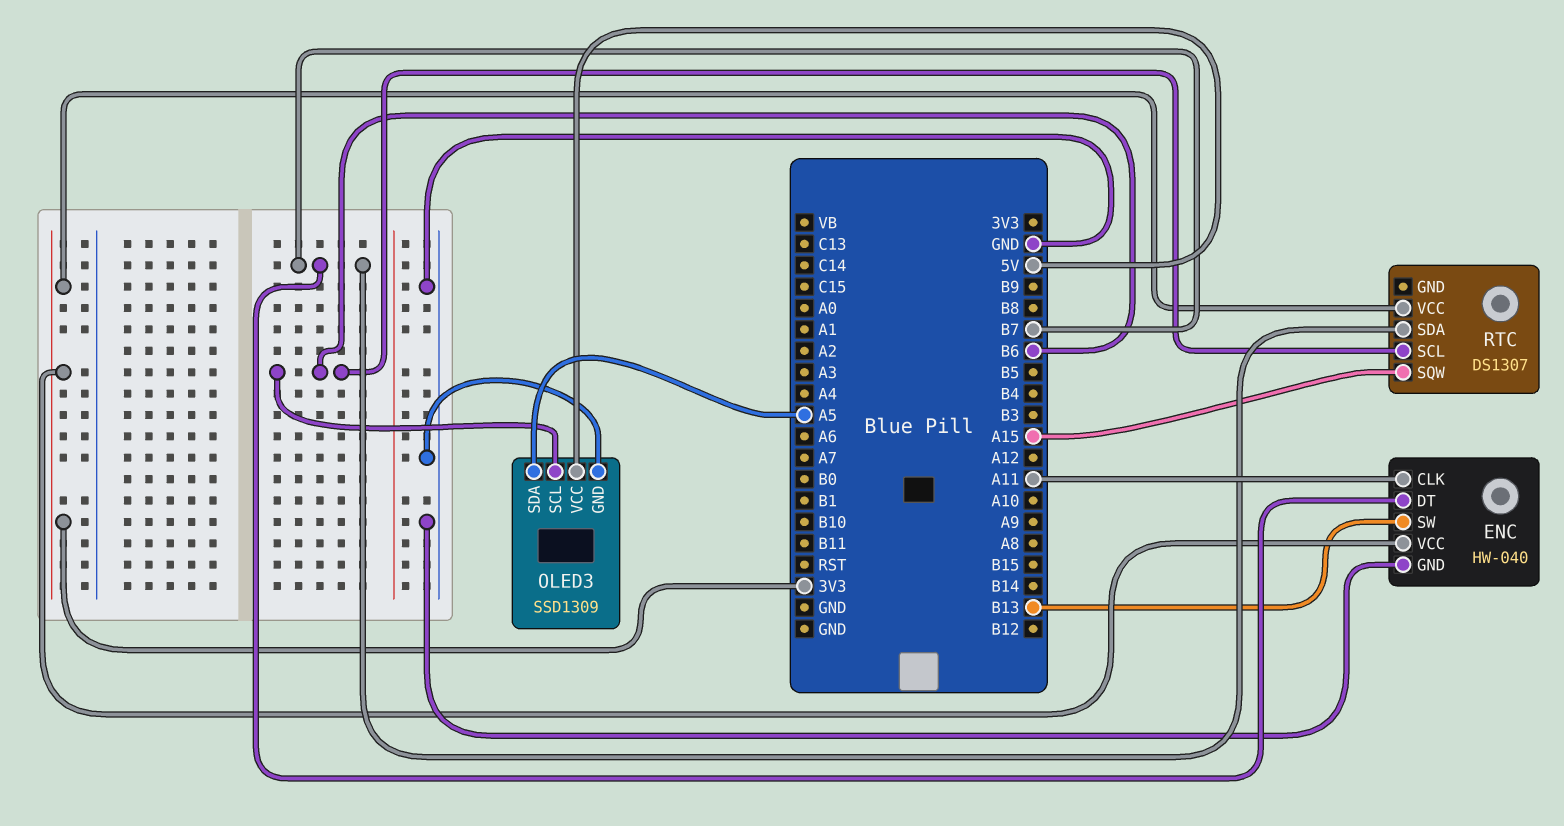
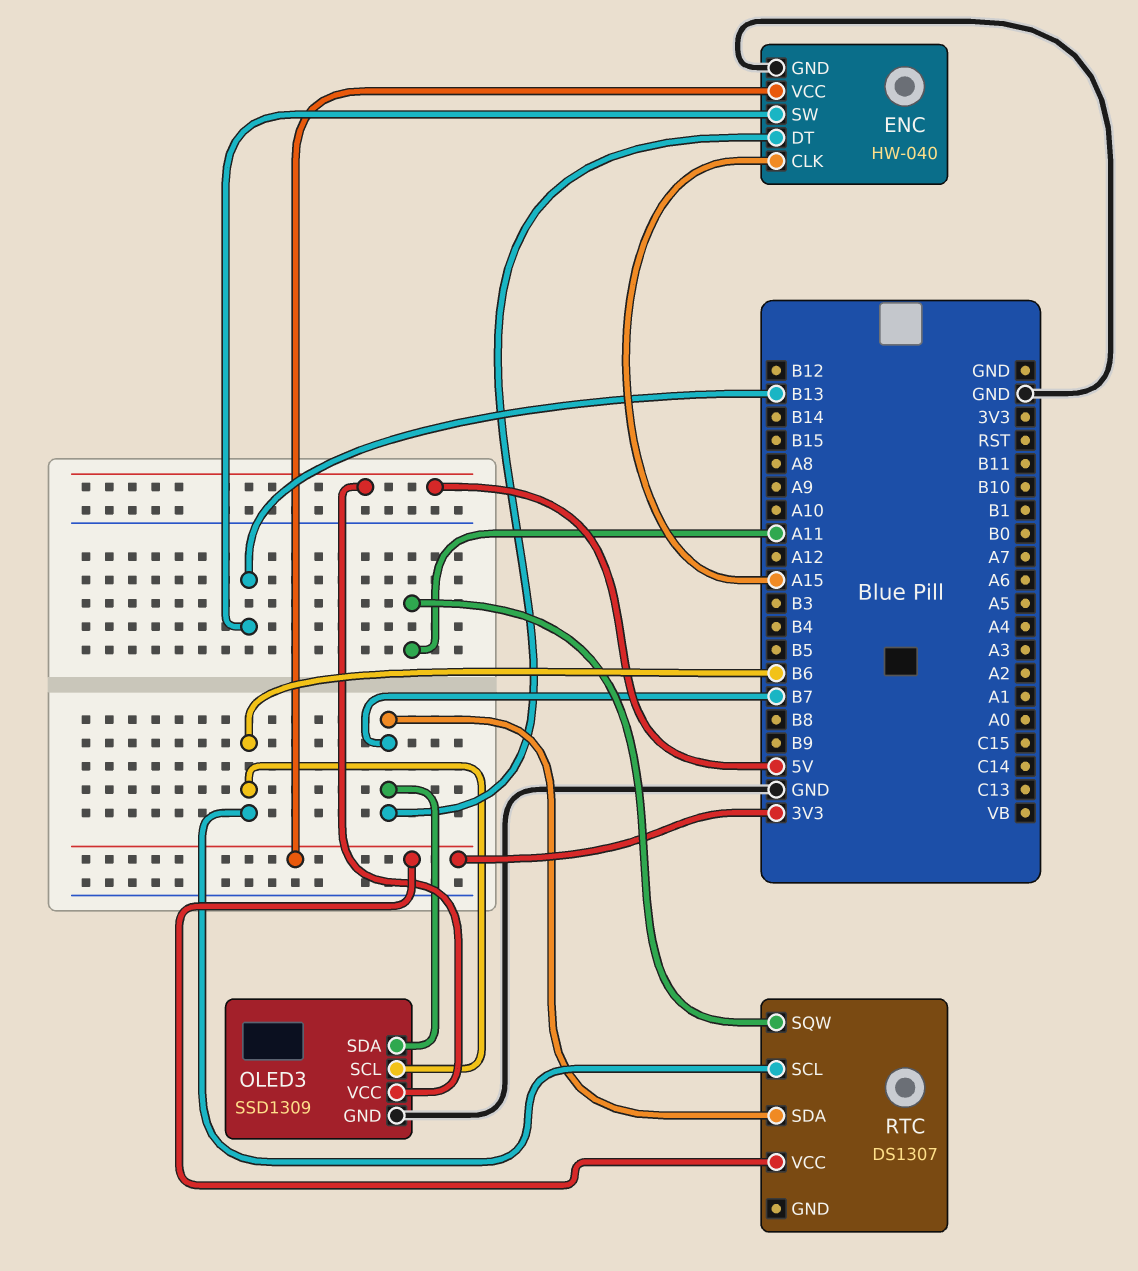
ENC pin CLK: A11 -> A15
OLED3 pin SDA: A5 -> B7
RTC pin SQW: A15 -> A11

